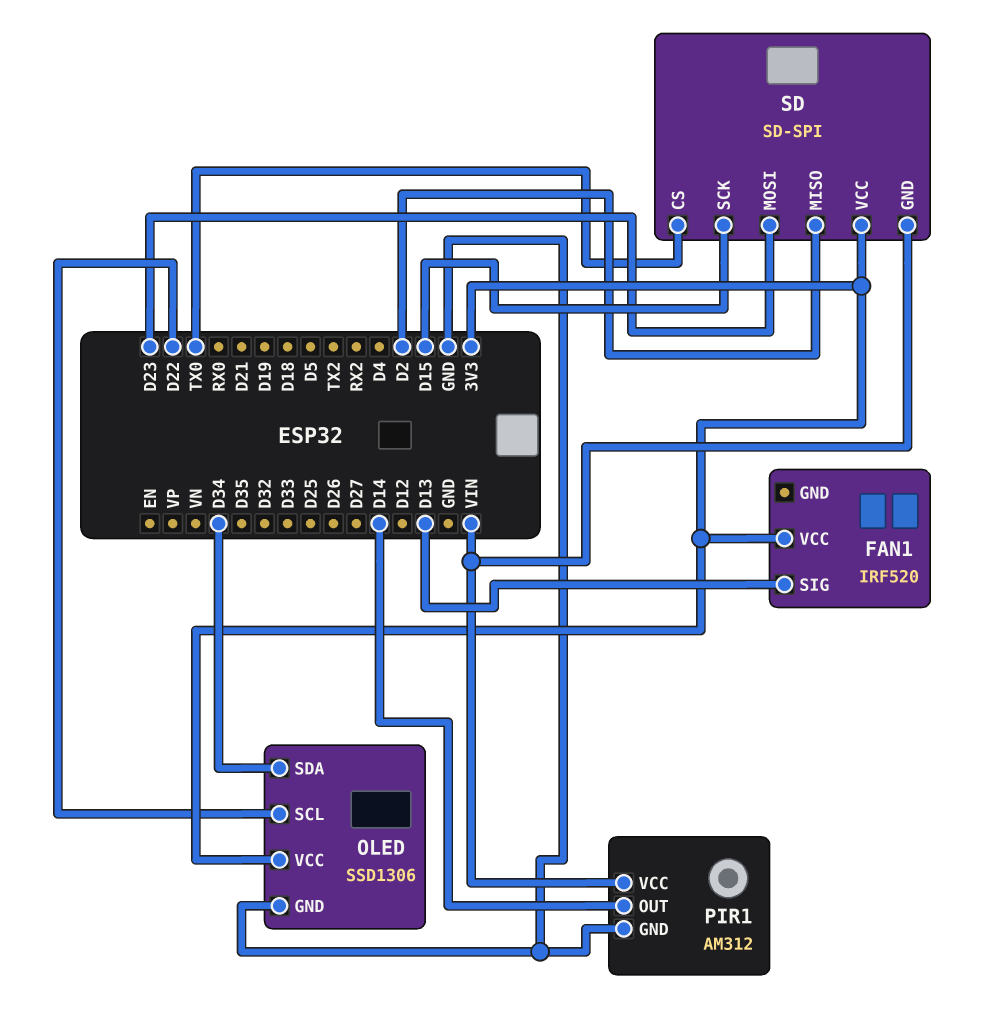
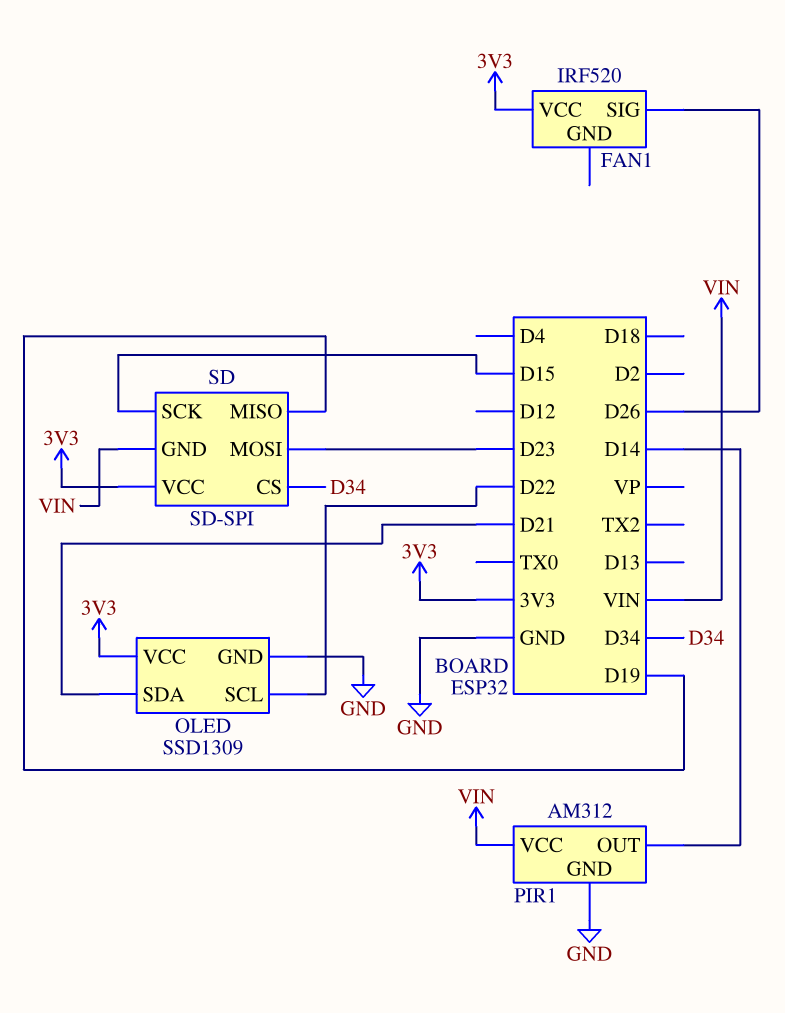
FAN1 pin SIG: D13 -> D26
OLED: SSD1306 -> SSD1309
OLED pin SDA: D34 -> D21
SD pin CS: TX0 -> D34
SD pin MISO: D2 -> D19

